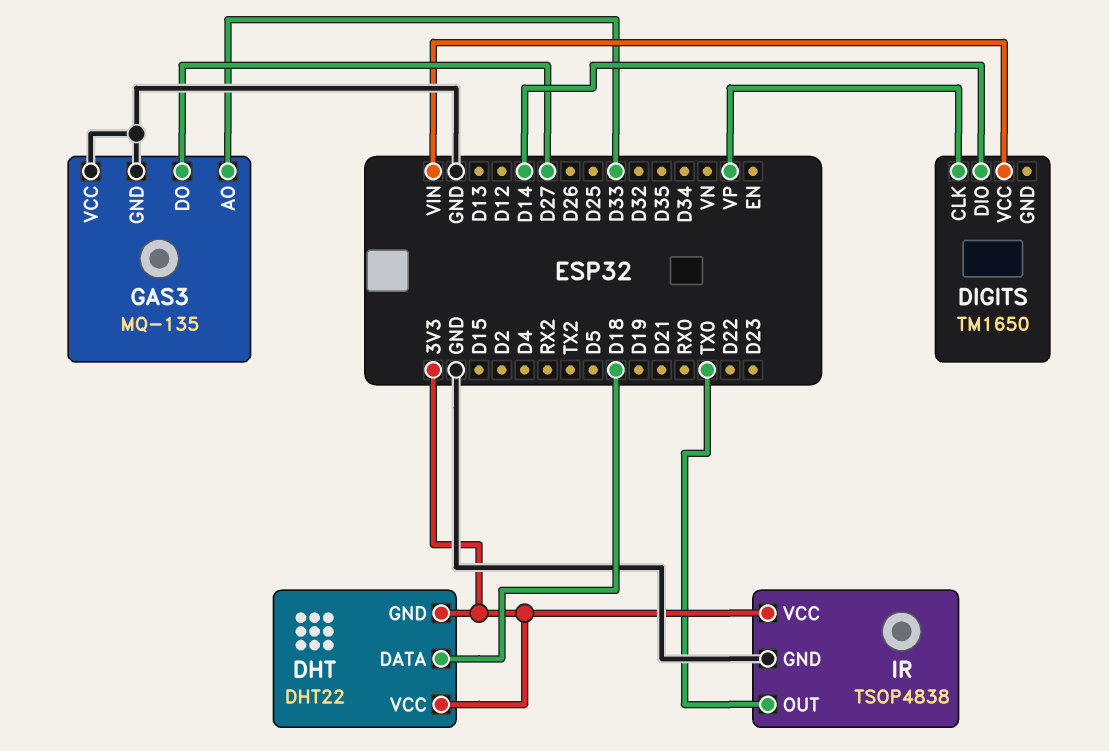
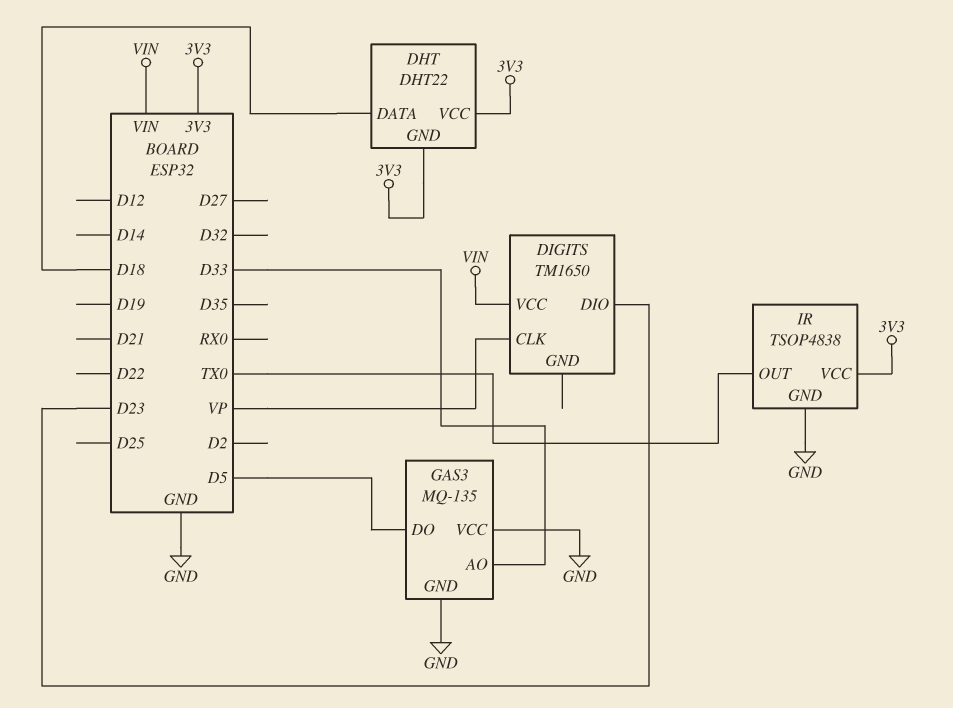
DIGITS pin DIO: D14 -> D23
GAS3 pin DO: D27 -> D5

